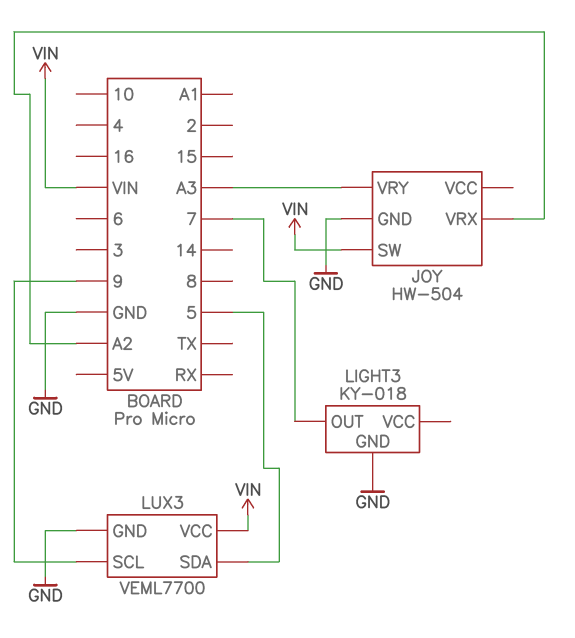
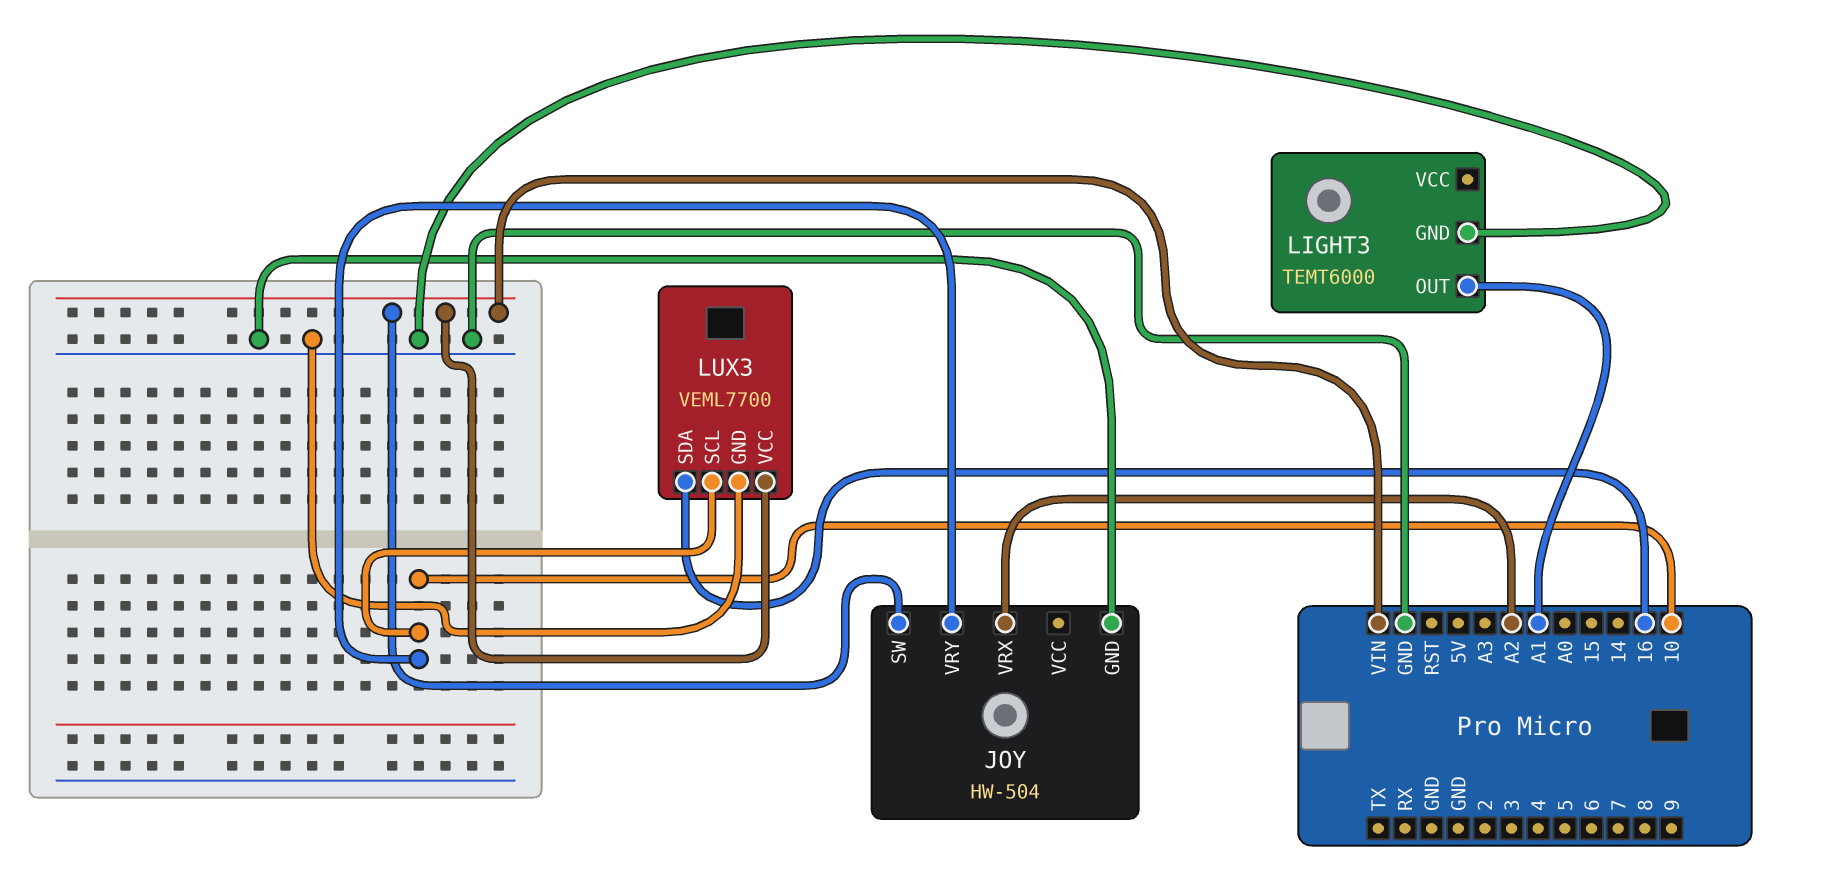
JOY pin VRY: A3 -> 10
LIGHT3: KY-018 -> TEMT6000
LIGHT3 pin OUT: 7 -> A1
LUX3 pin SCL: 9 -> 10
LUX3 pin SDA: 5 -> 16

